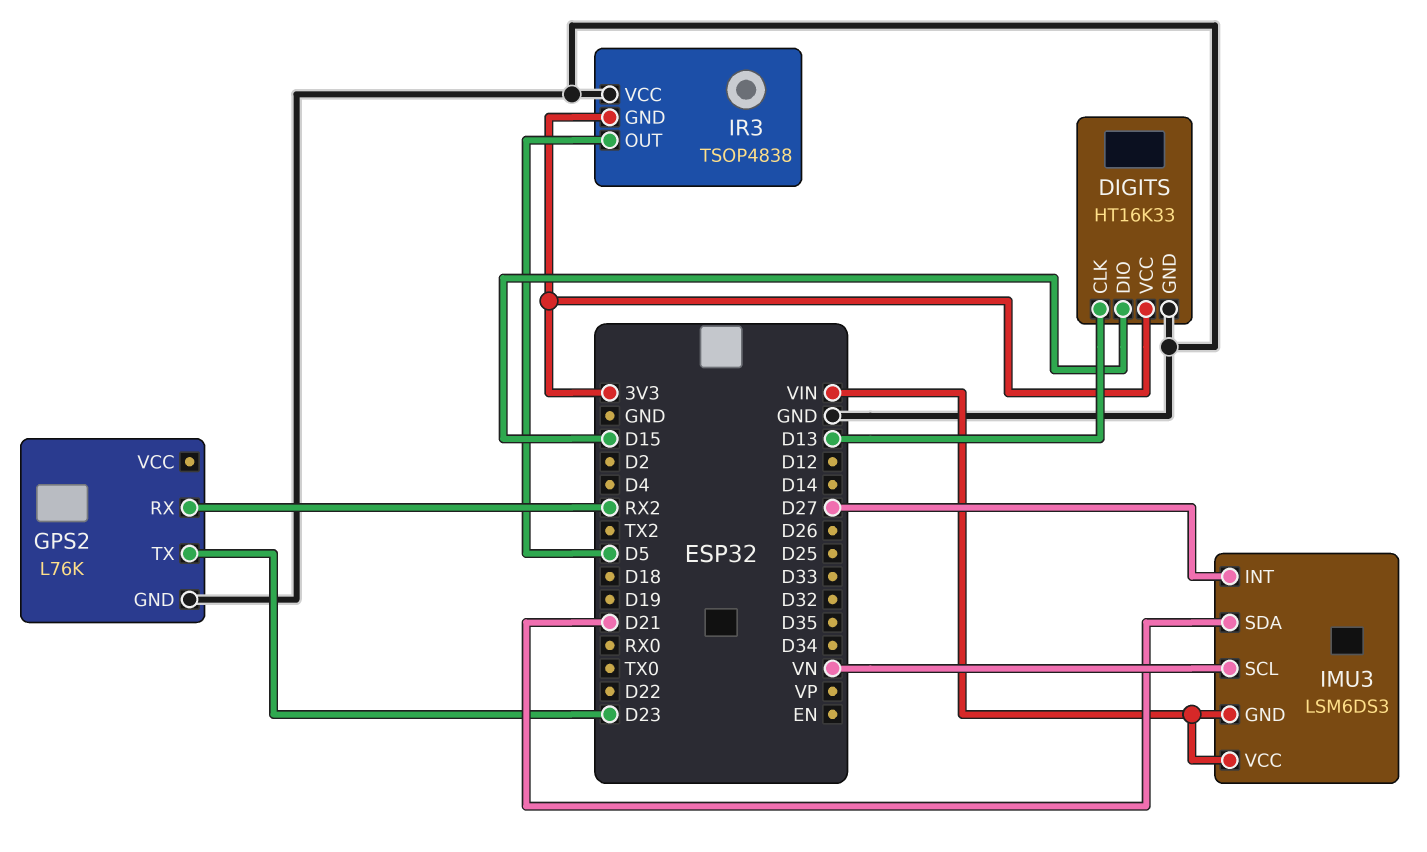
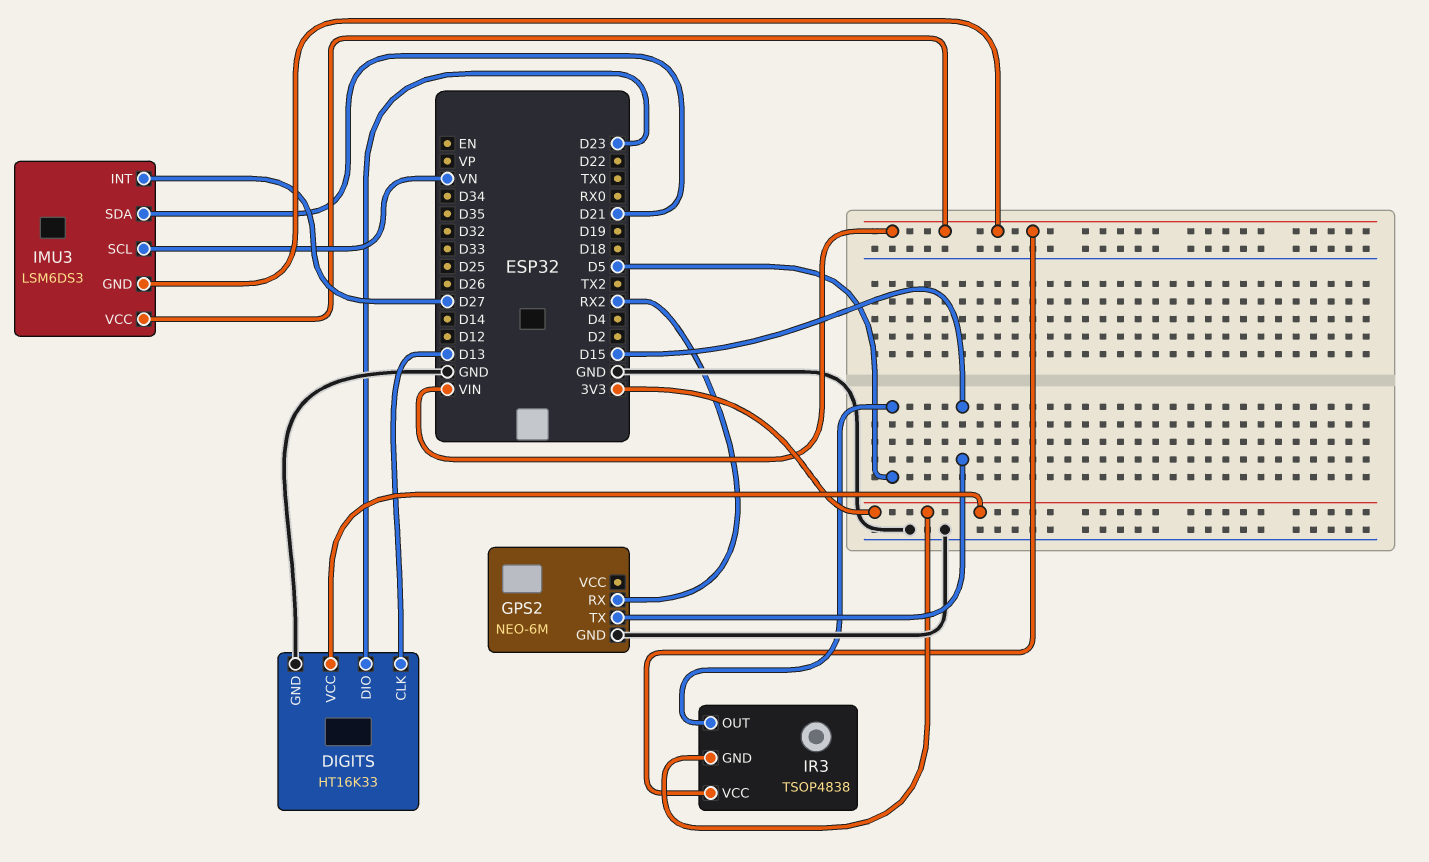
DIGITS pin DIO: D15 -> D23
GPS2: L76K -> NEO-6M
GPS2 pin TX: D23 -> D15
IR3 pin VCC: GND -> VIN

